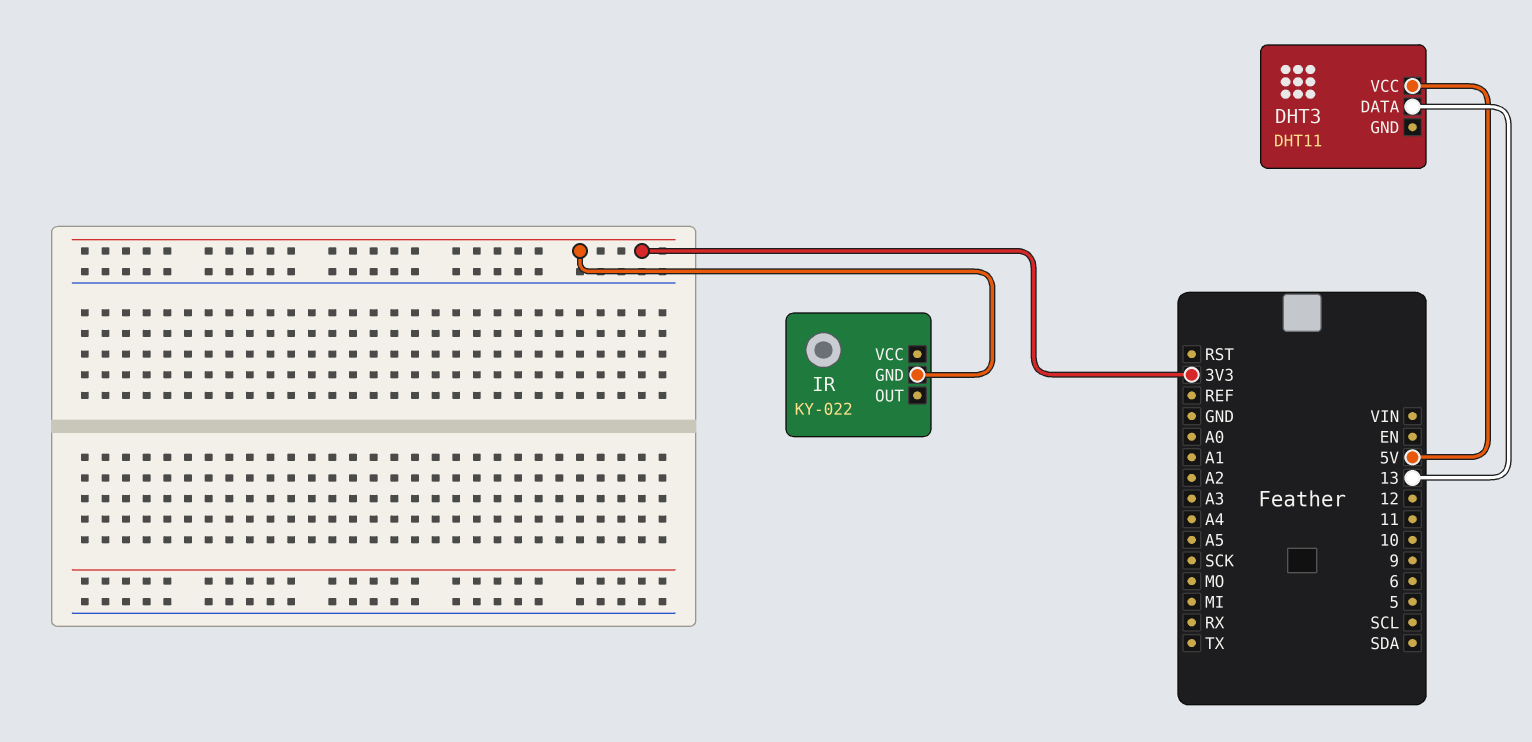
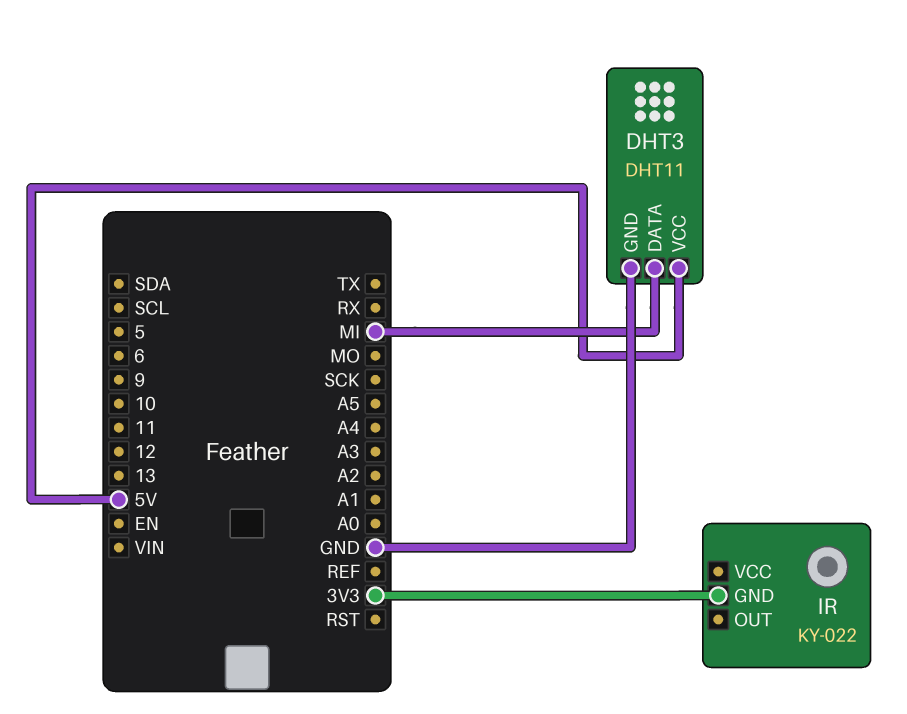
DHT3 pin DATA: 13 -> MI
DHT3 pin GND: none -> GND

